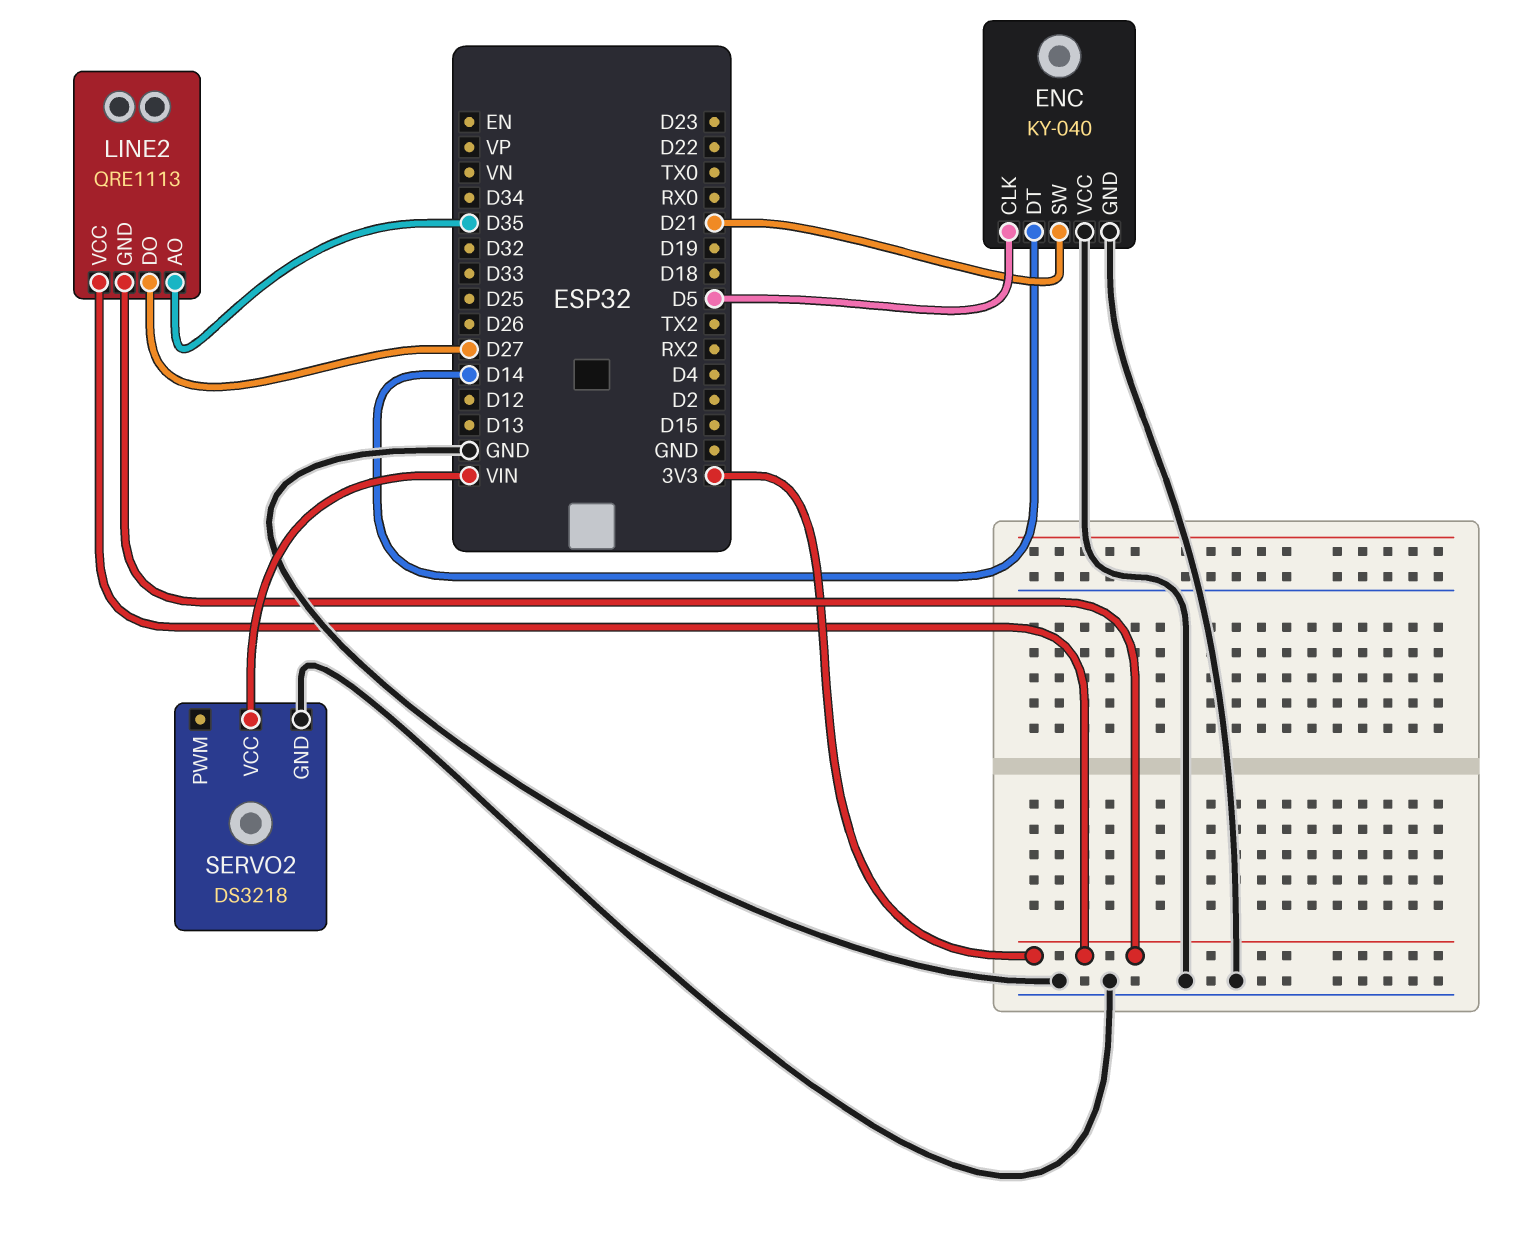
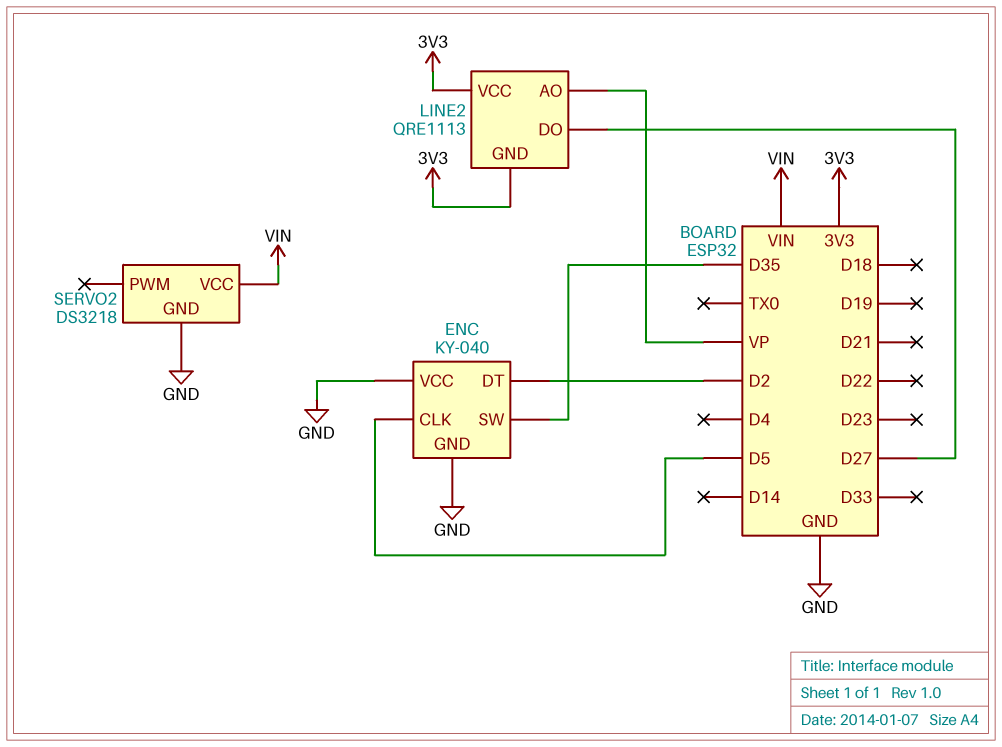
ENC pin DT: D14 -> D2
ENC pin SW: D21 -> D35
LINE2 pin AO: D35 -> VP

